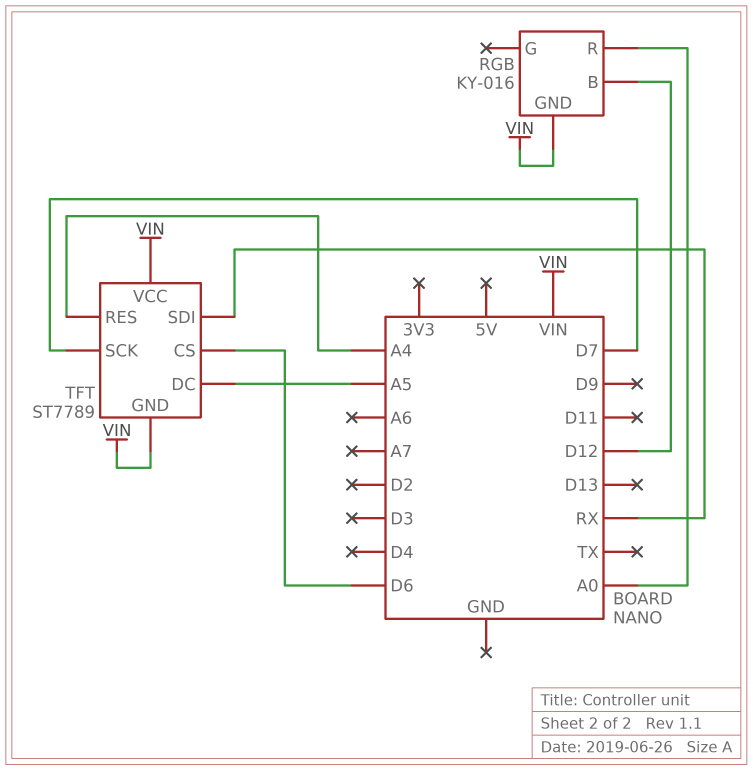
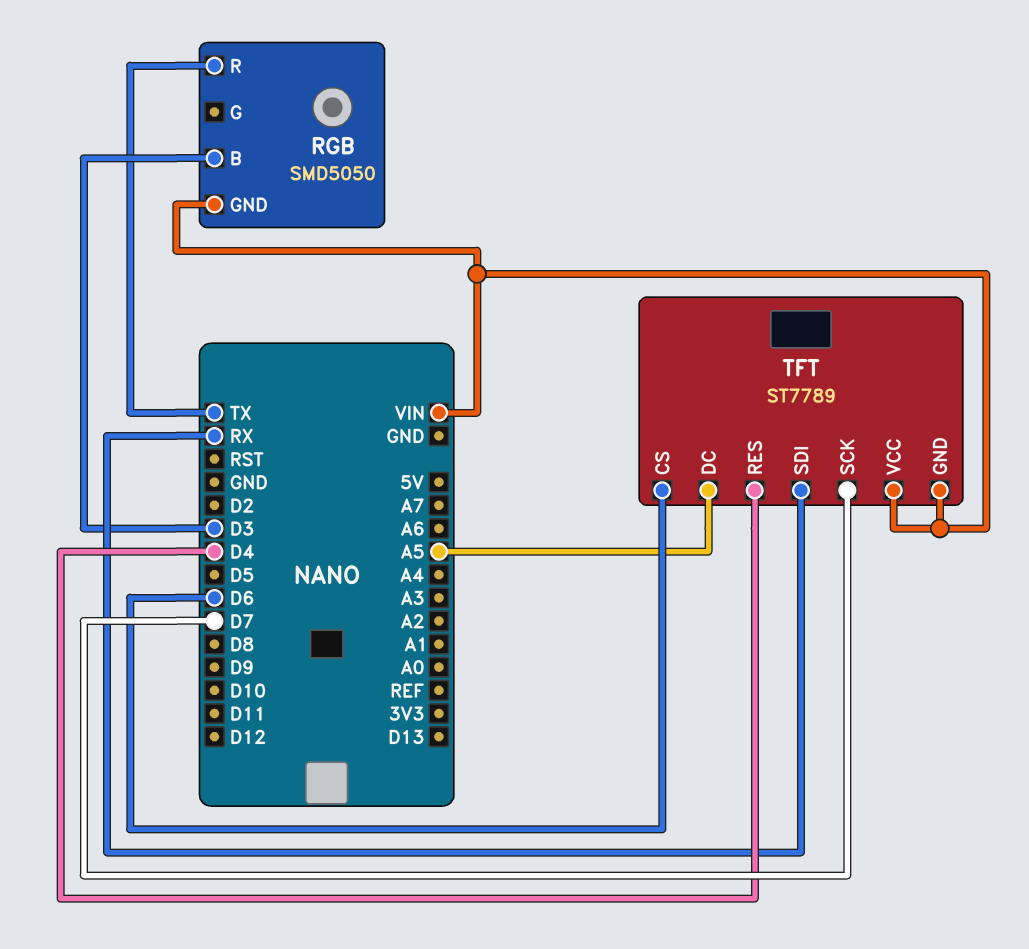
RGB: KY-016 -> SMD5050
RGB pin B: D12 -> D3
RGB pin R: A0 -> TX
TFT pin RES: A4 -> D4

